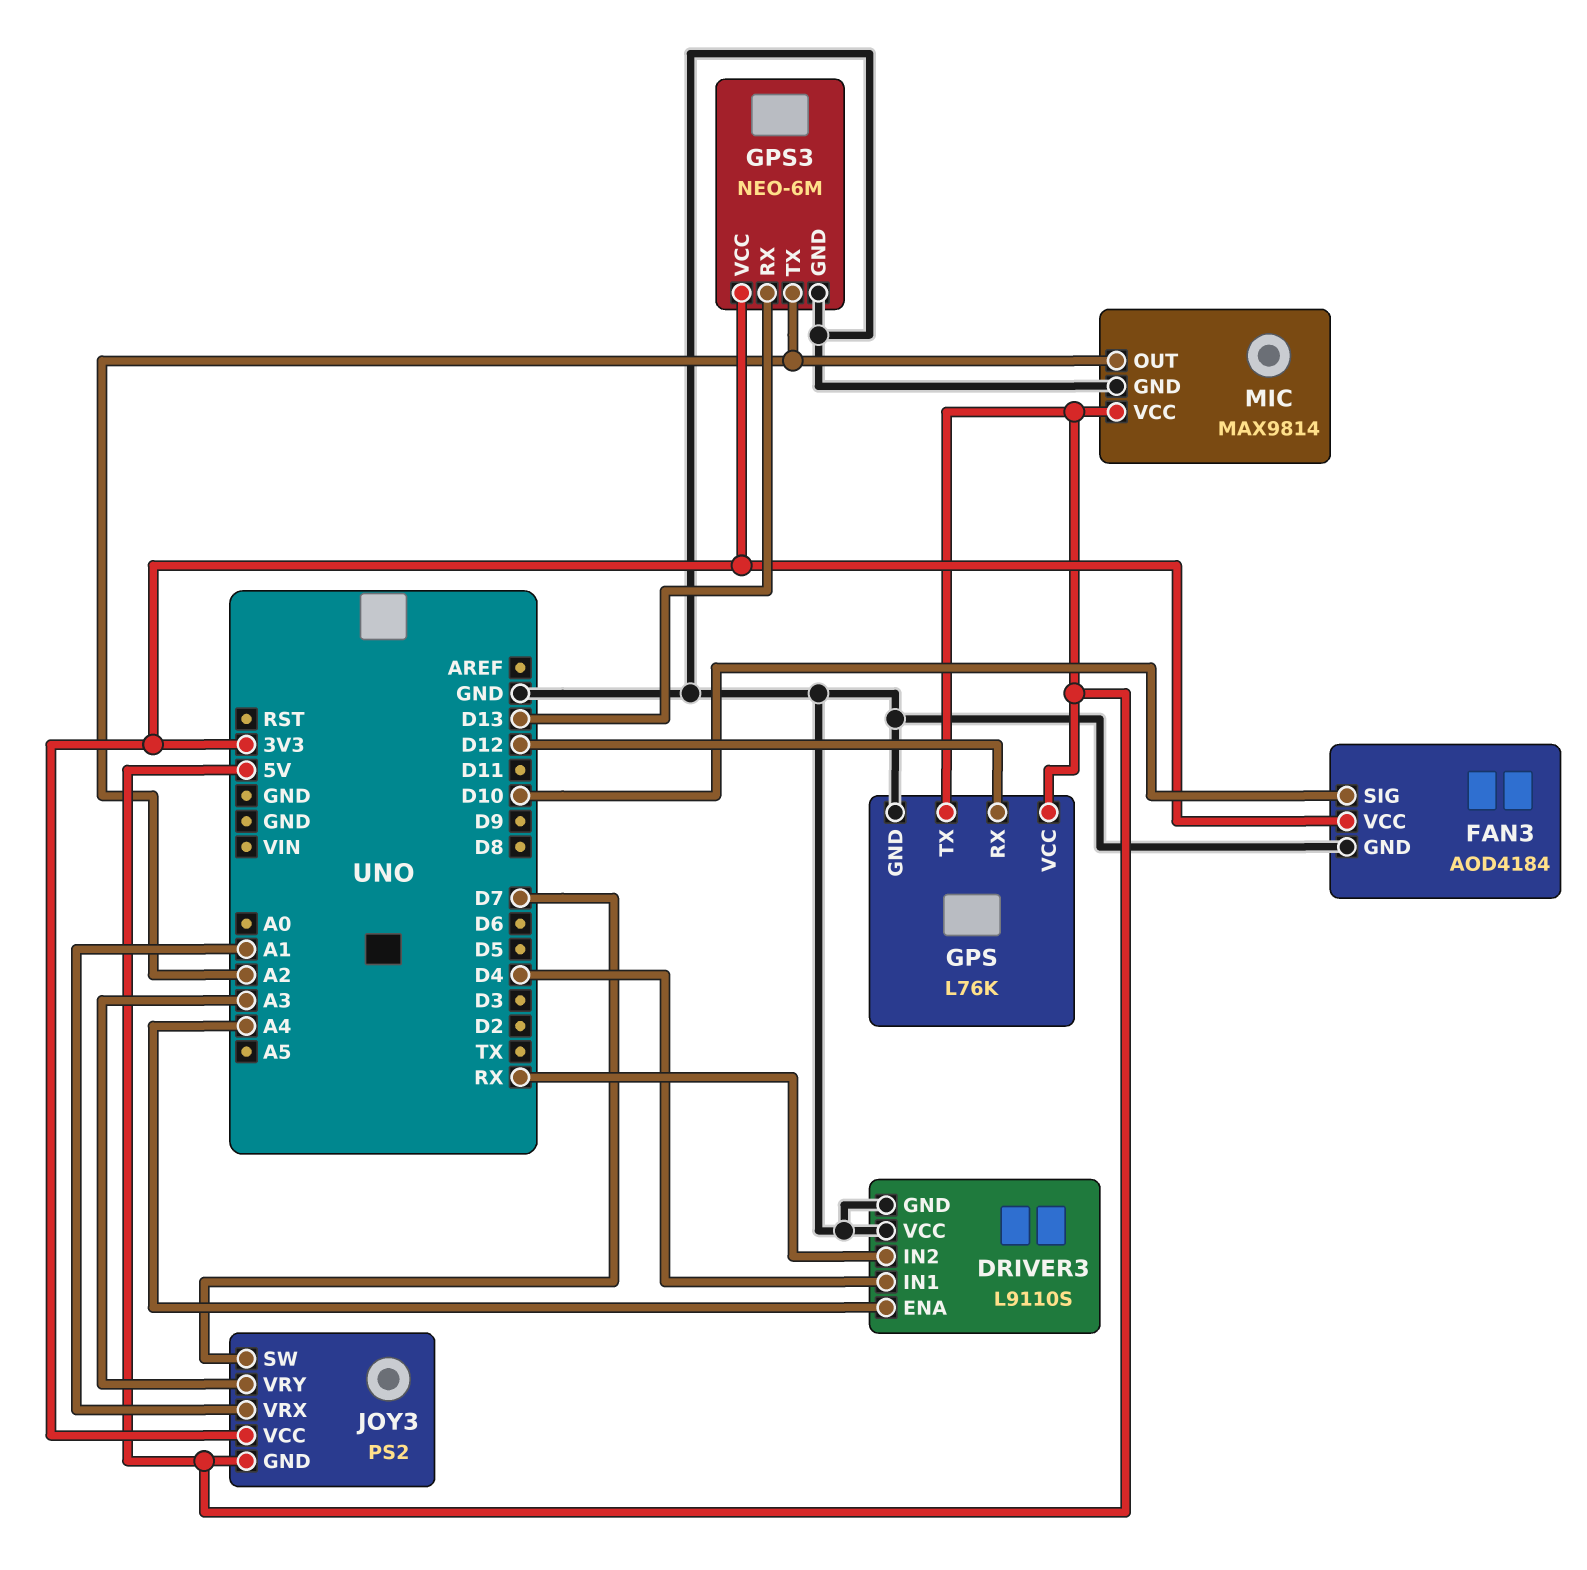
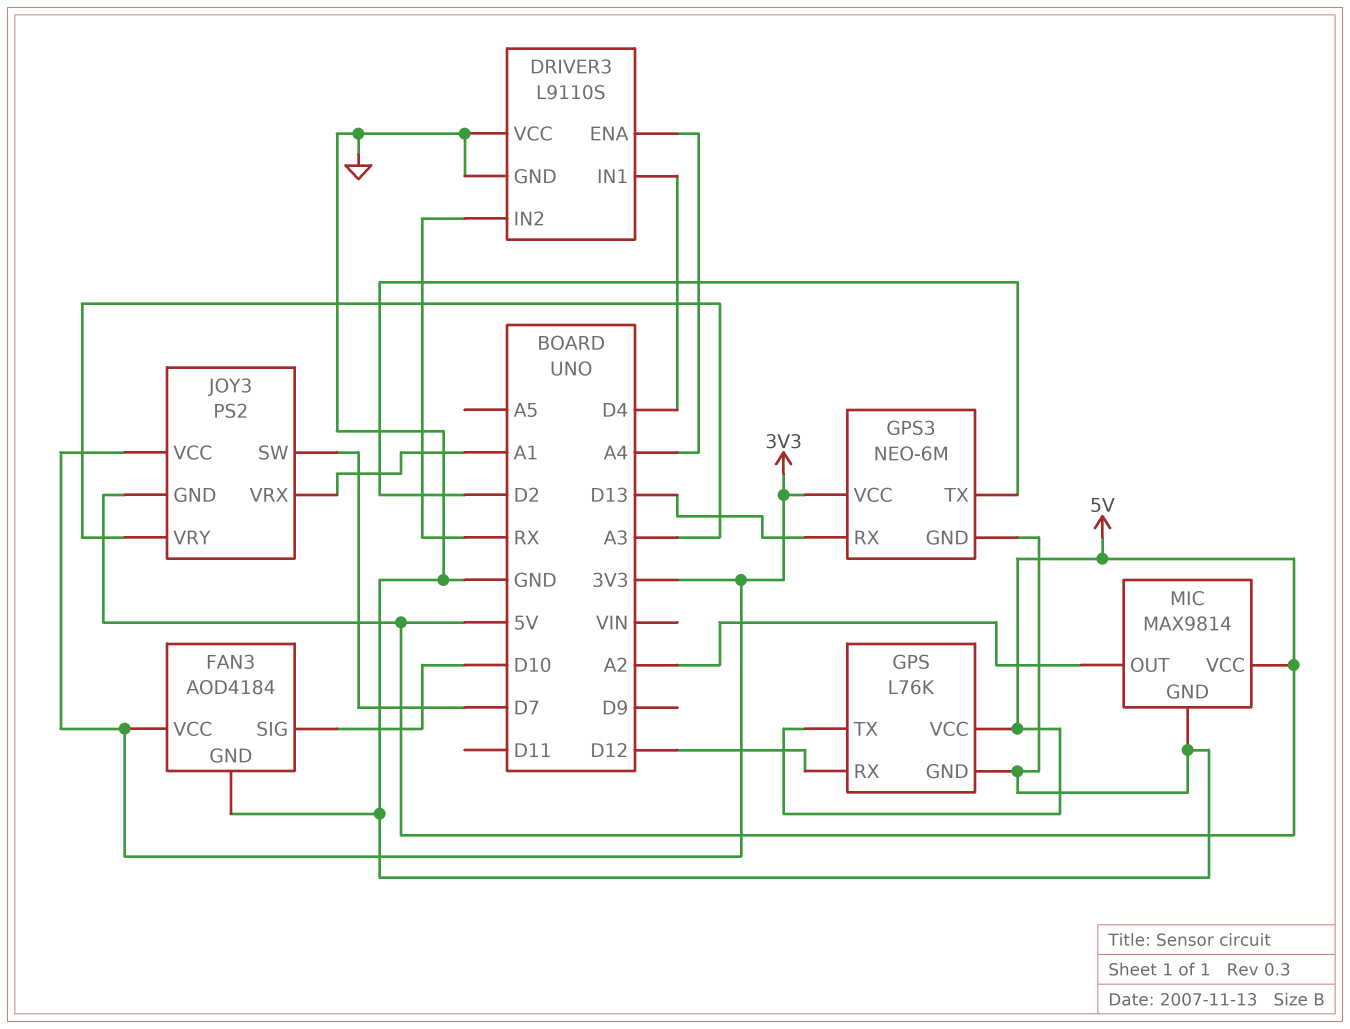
GPS3 pin TX: A2 -> D2

